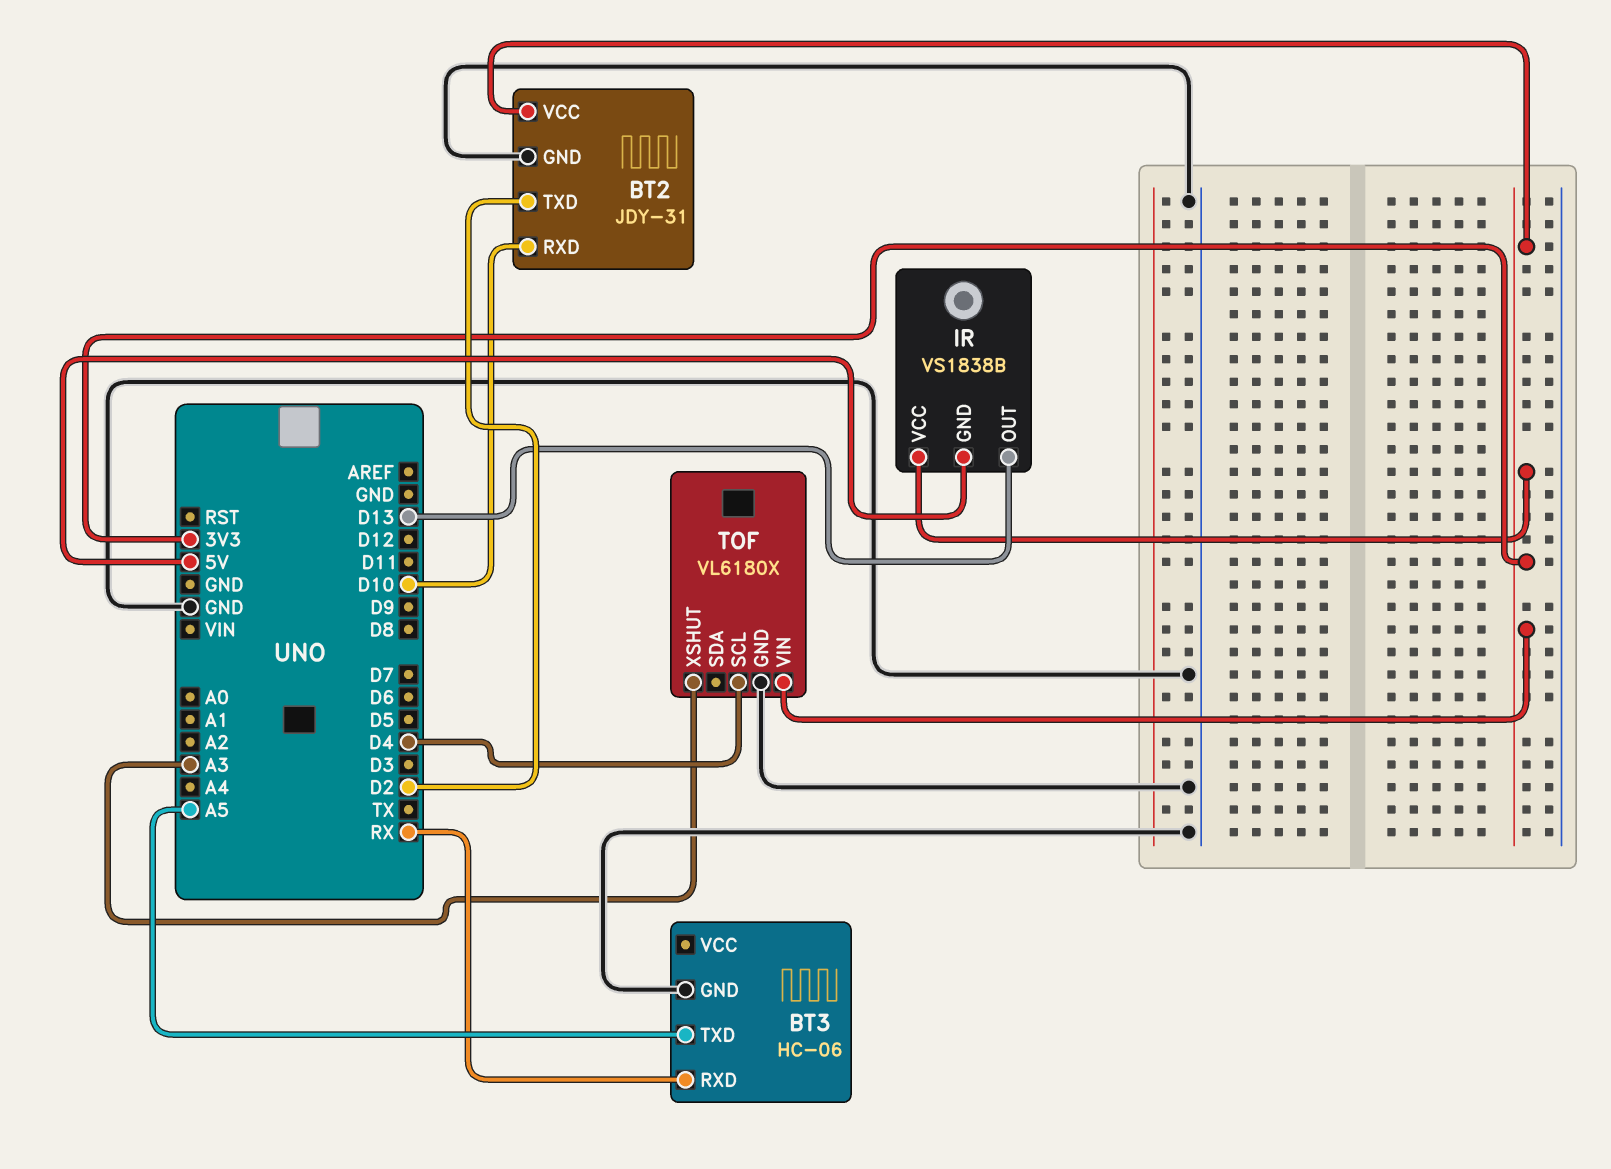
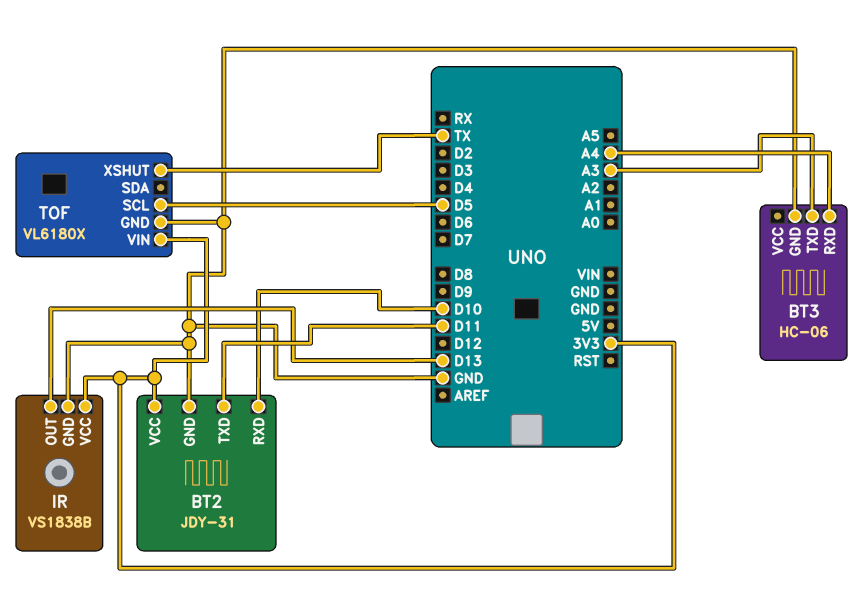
BT2 pin TXD: D2 -> D11
BT3 pin RXD: RX -> A4
BT3 pin TXD: A5 -> A3
IR pin GND: 5V -> GND
TOF pin SCL: D4 -> D5
TOF pin XSHUT: A3 -> TX

